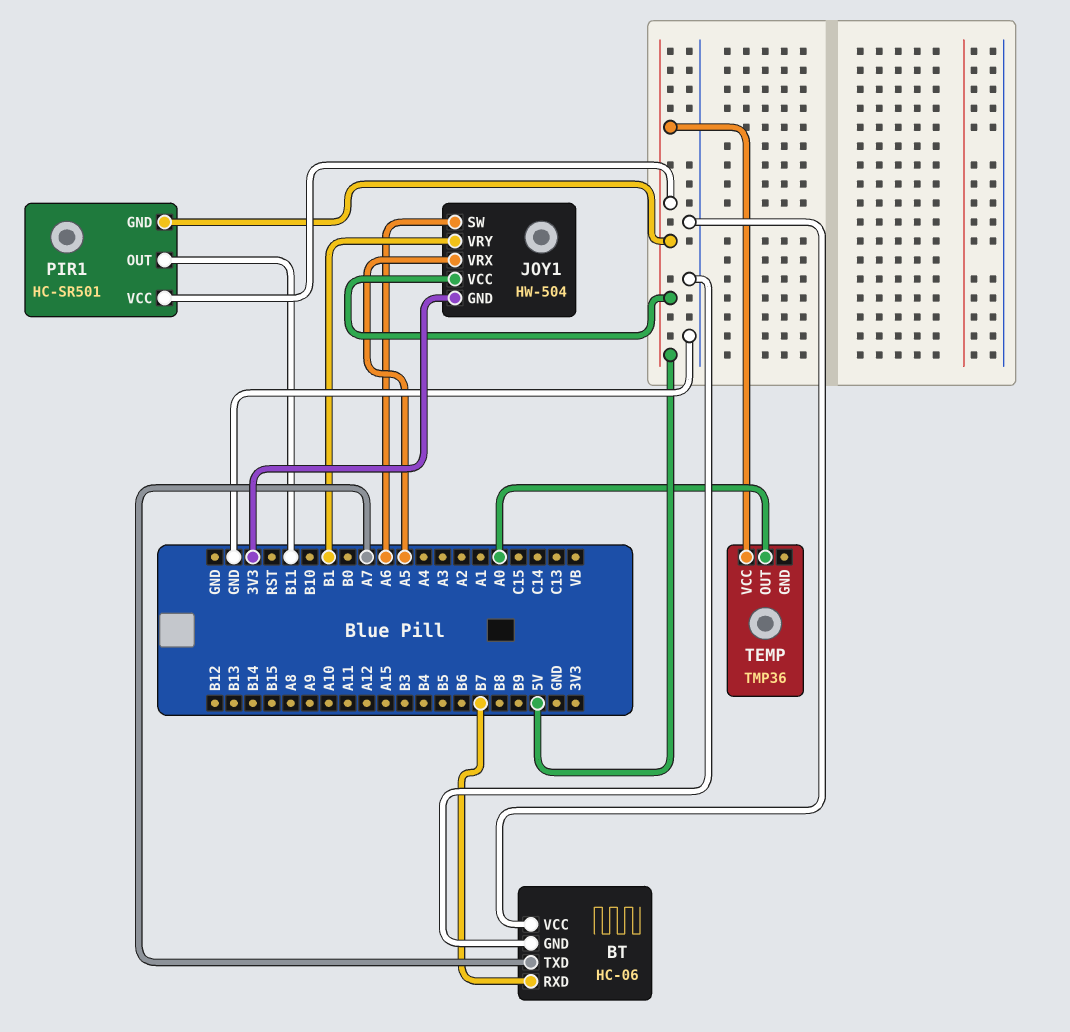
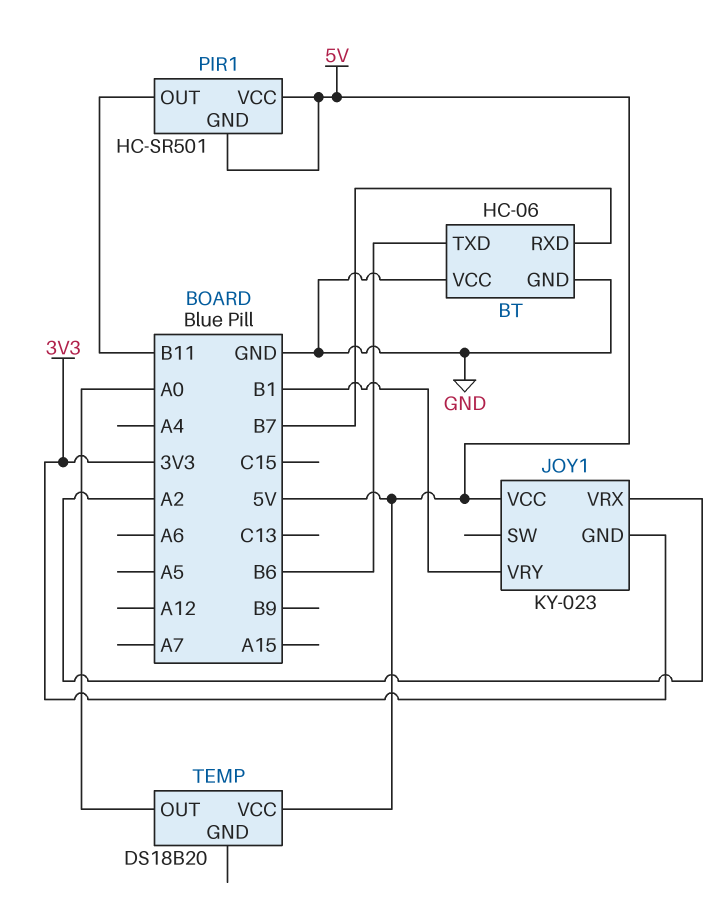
BT pin TXD: A7 -> B6
JOY1: HW-504 -> KY-023
JOY1 pin SW: A6 -> none
JOY1 pin VRX: A5 -> A2
TEMP: TMP36 -> DS18B20

